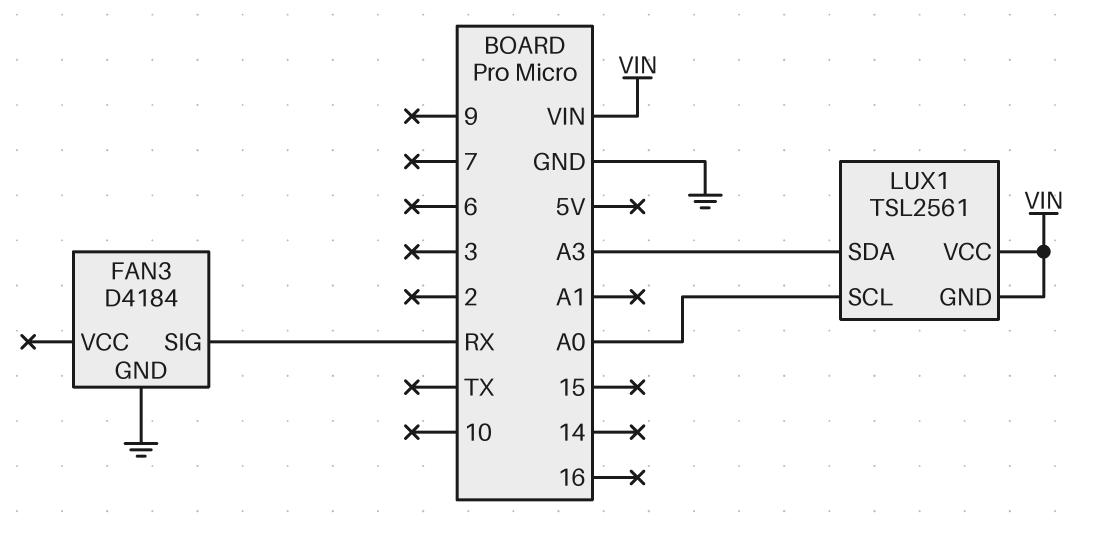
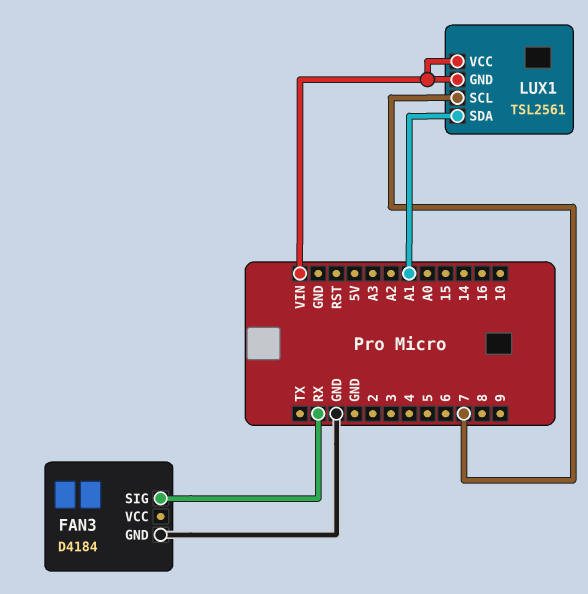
LUX1 pin SCL: A0 -> 7
LUX1 pin SDA: A3 -> A1

